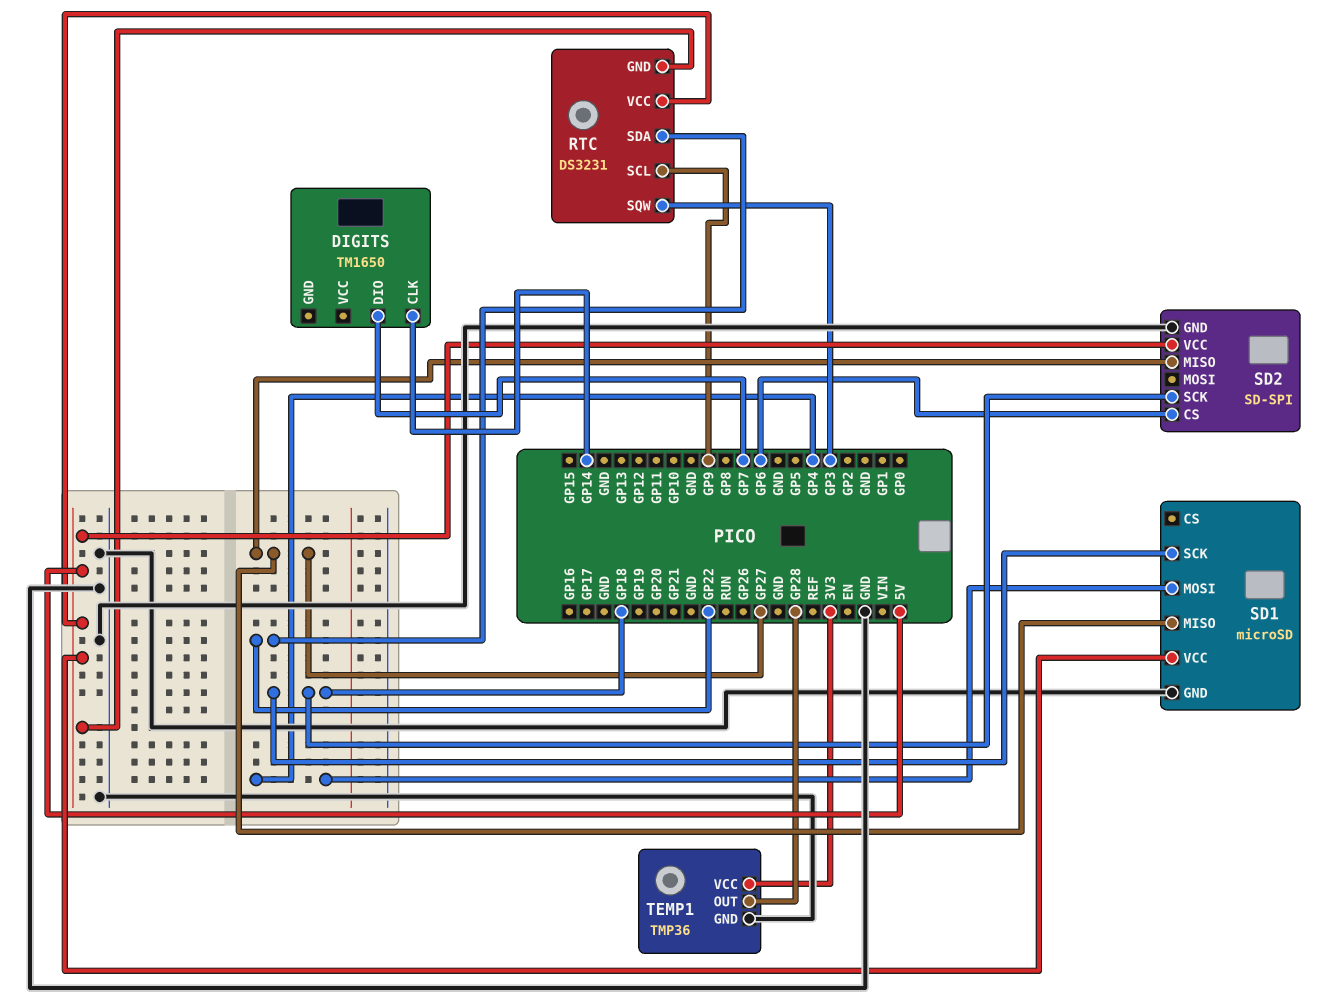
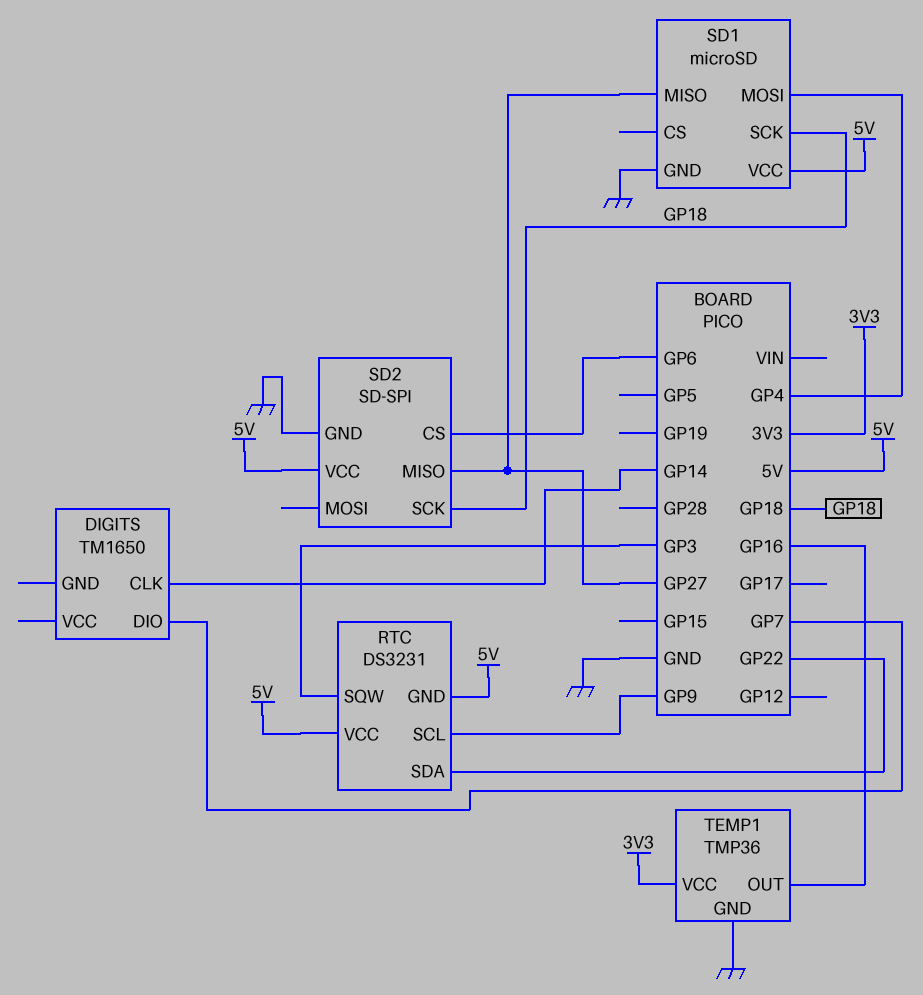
TEMP1 pin OUT: GP28 -> GP16

